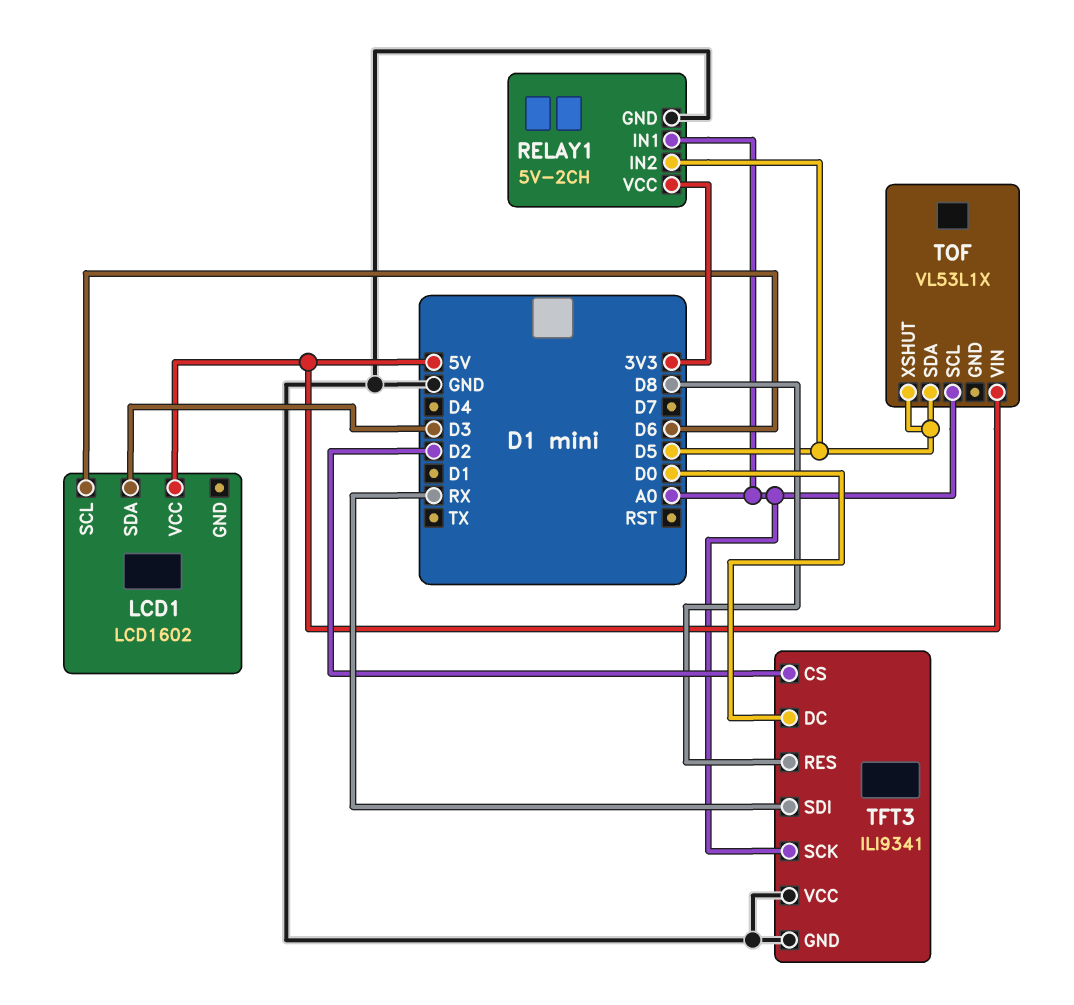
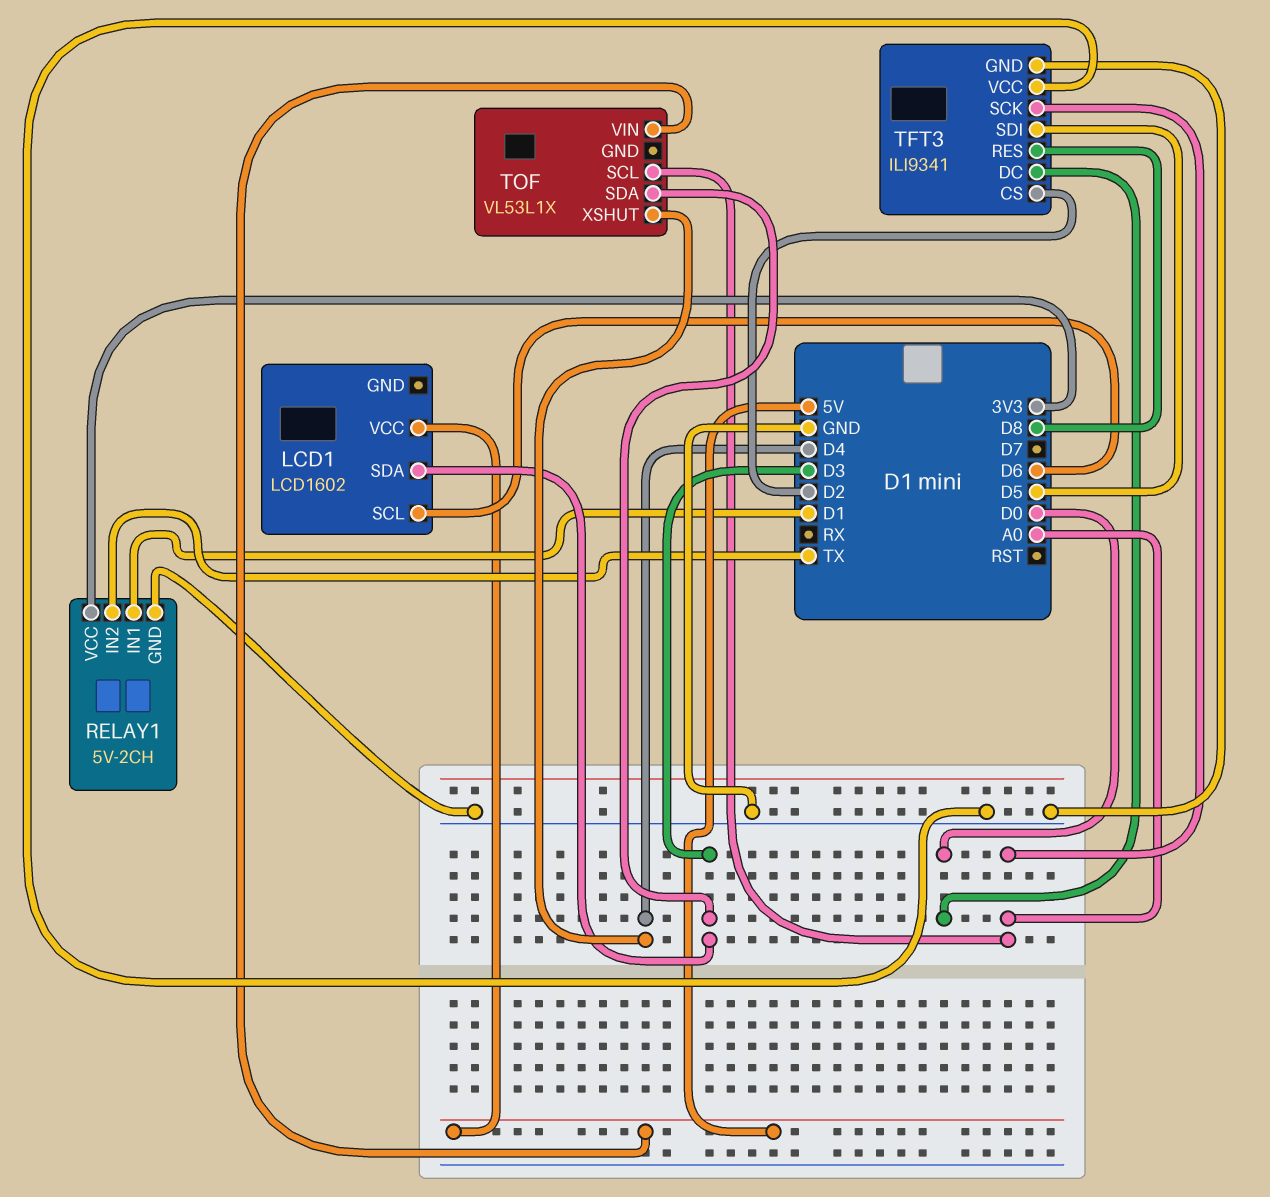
RELAY1 pin IN1: A0 -> D1
RELAY1 pin IN2: D5 -> TX
TFT3 pin SDI: RX -> D5
TOF pin SDA: D5 -> D3
TOF pin XSHUT: D5 -> D4

